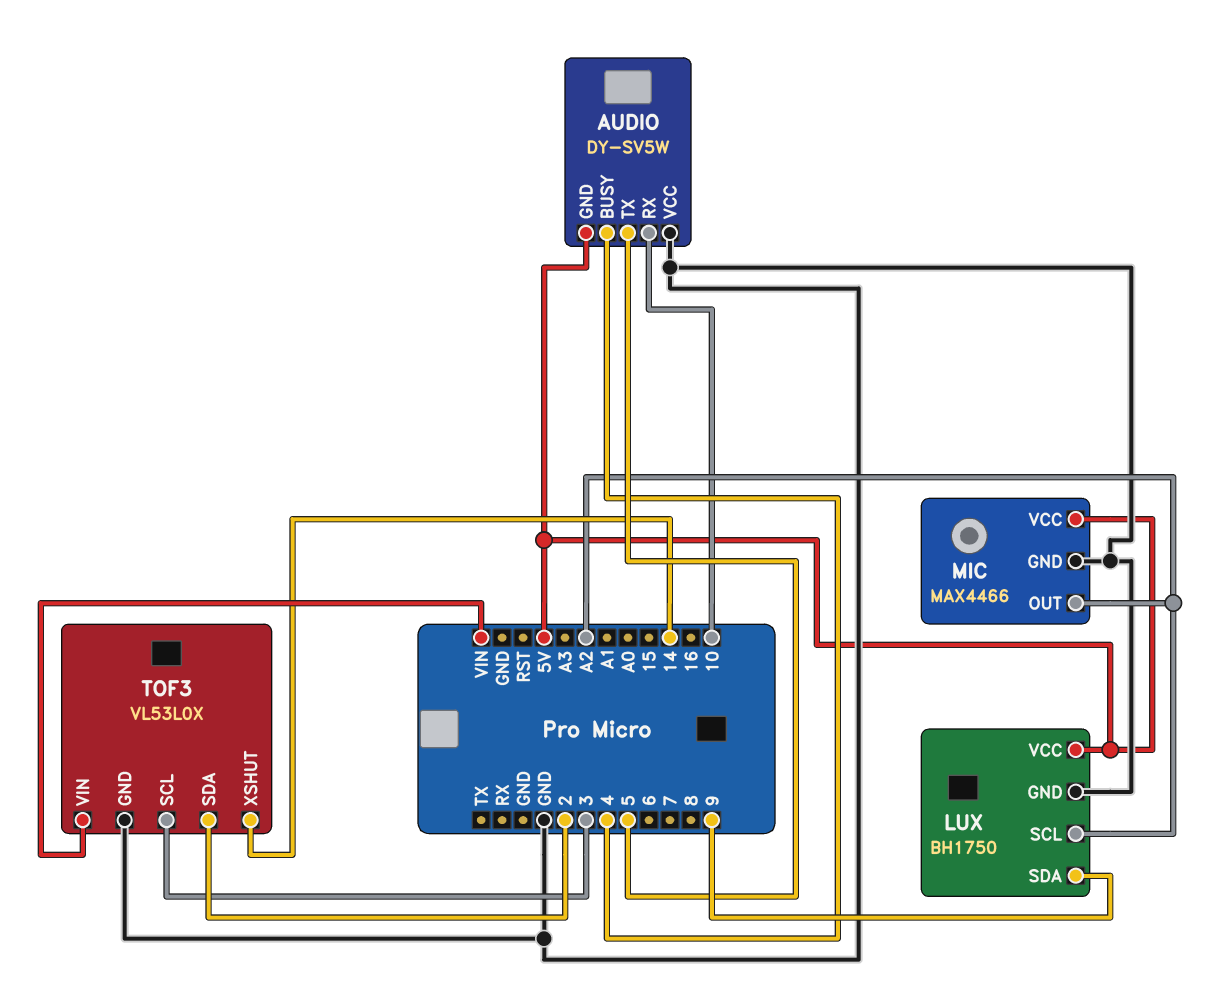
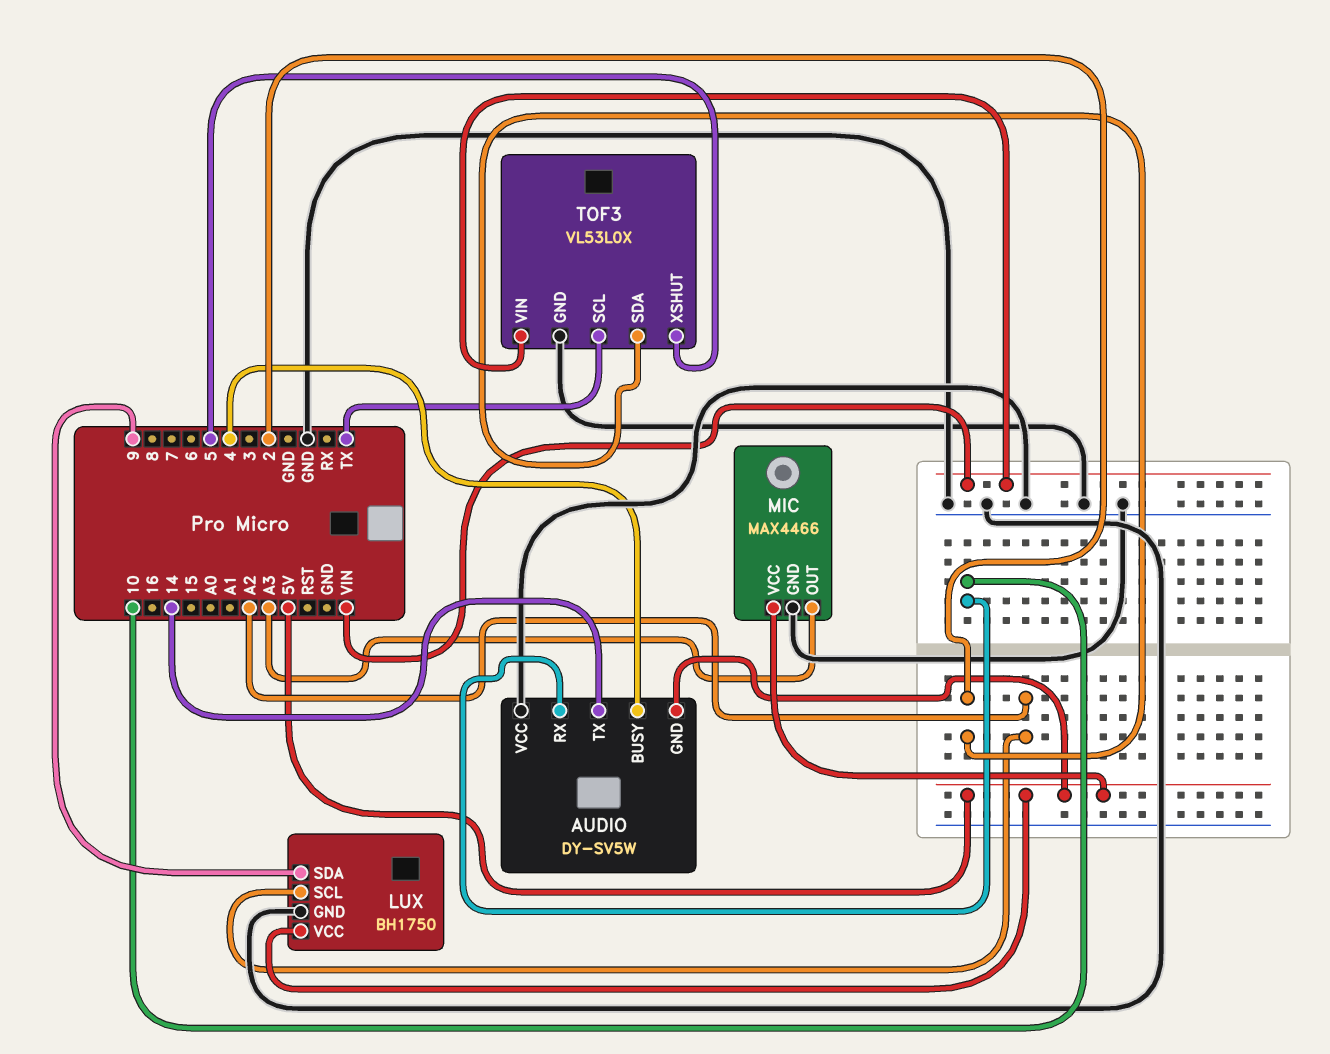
AUDIO pin TX: 5 -> 14
MIC pin OUT: A2 -> A3
TOF3 pin SCL: 3 -> TX
TOF3 pin XSHUT: 14 -> 5

